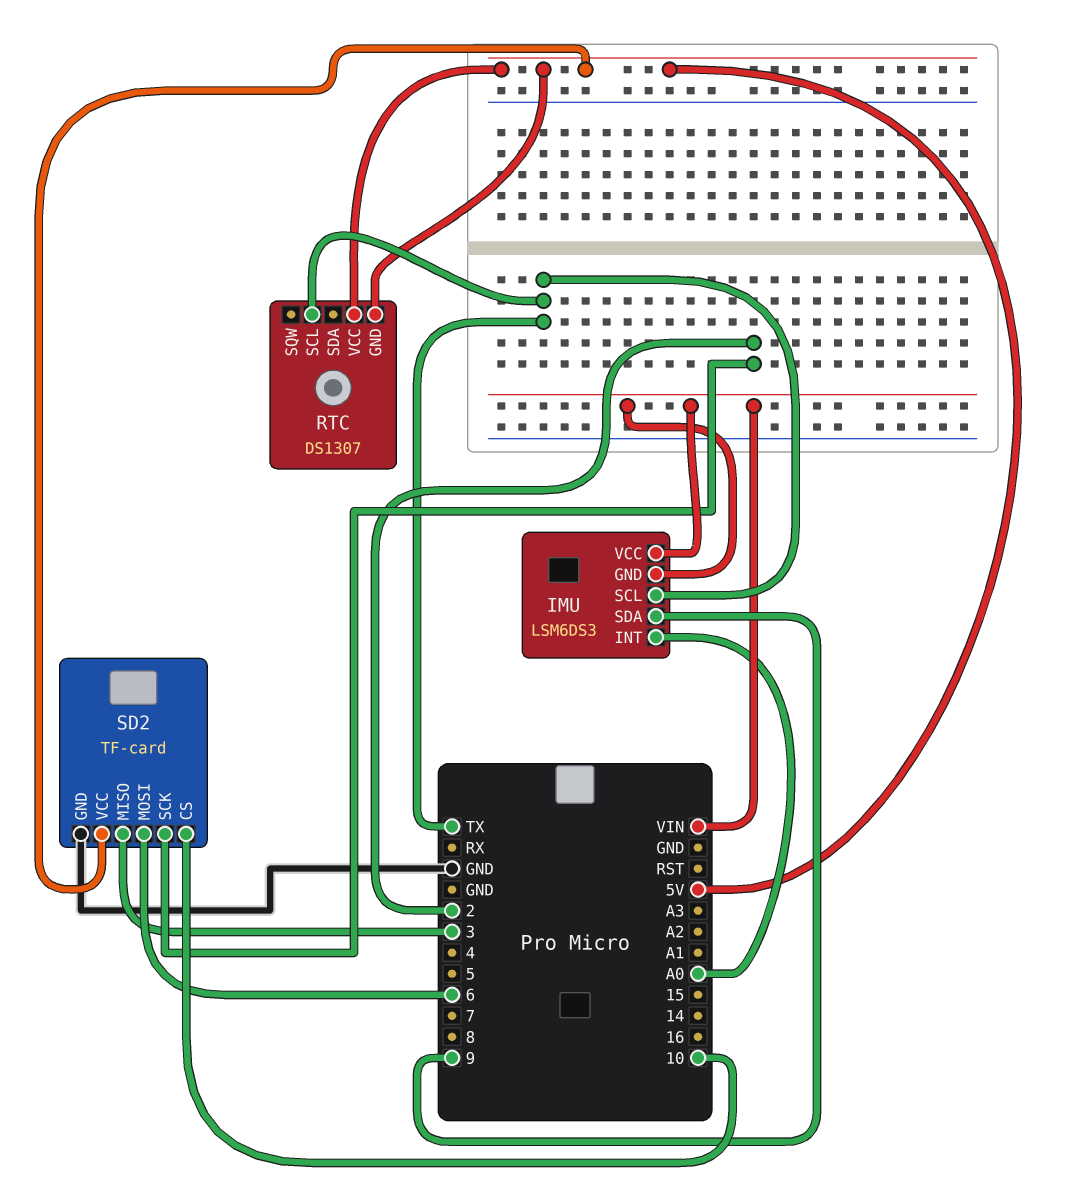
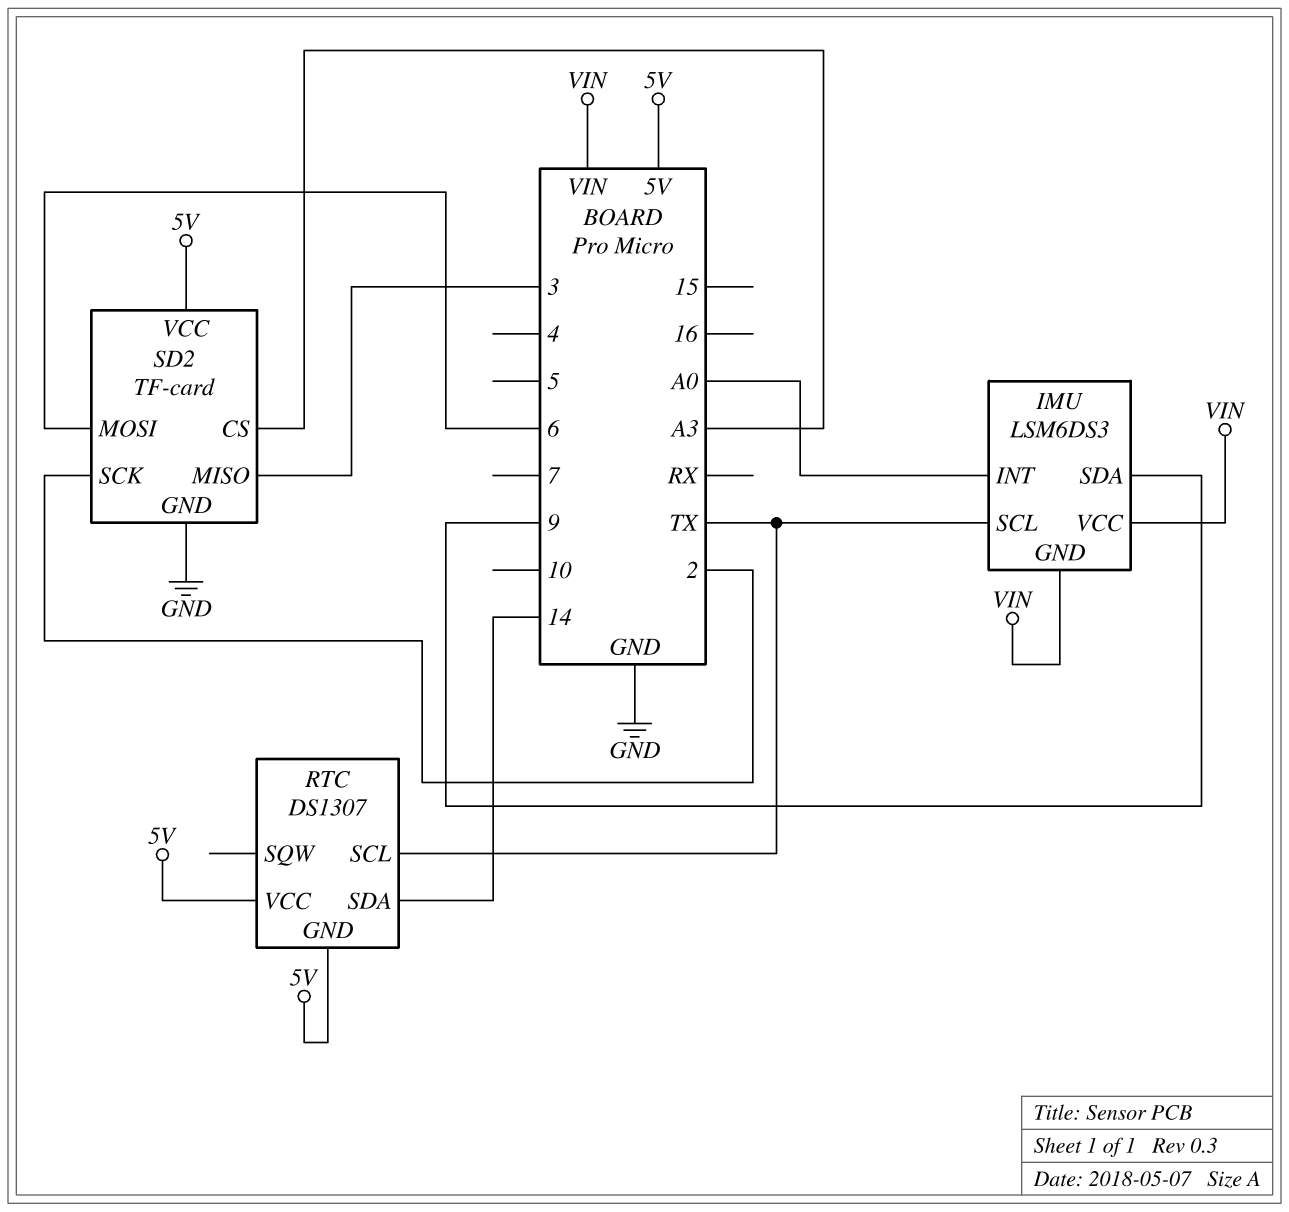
RTC pin SDA: none -> 14
SD2 pin CS: 10 -> A3

